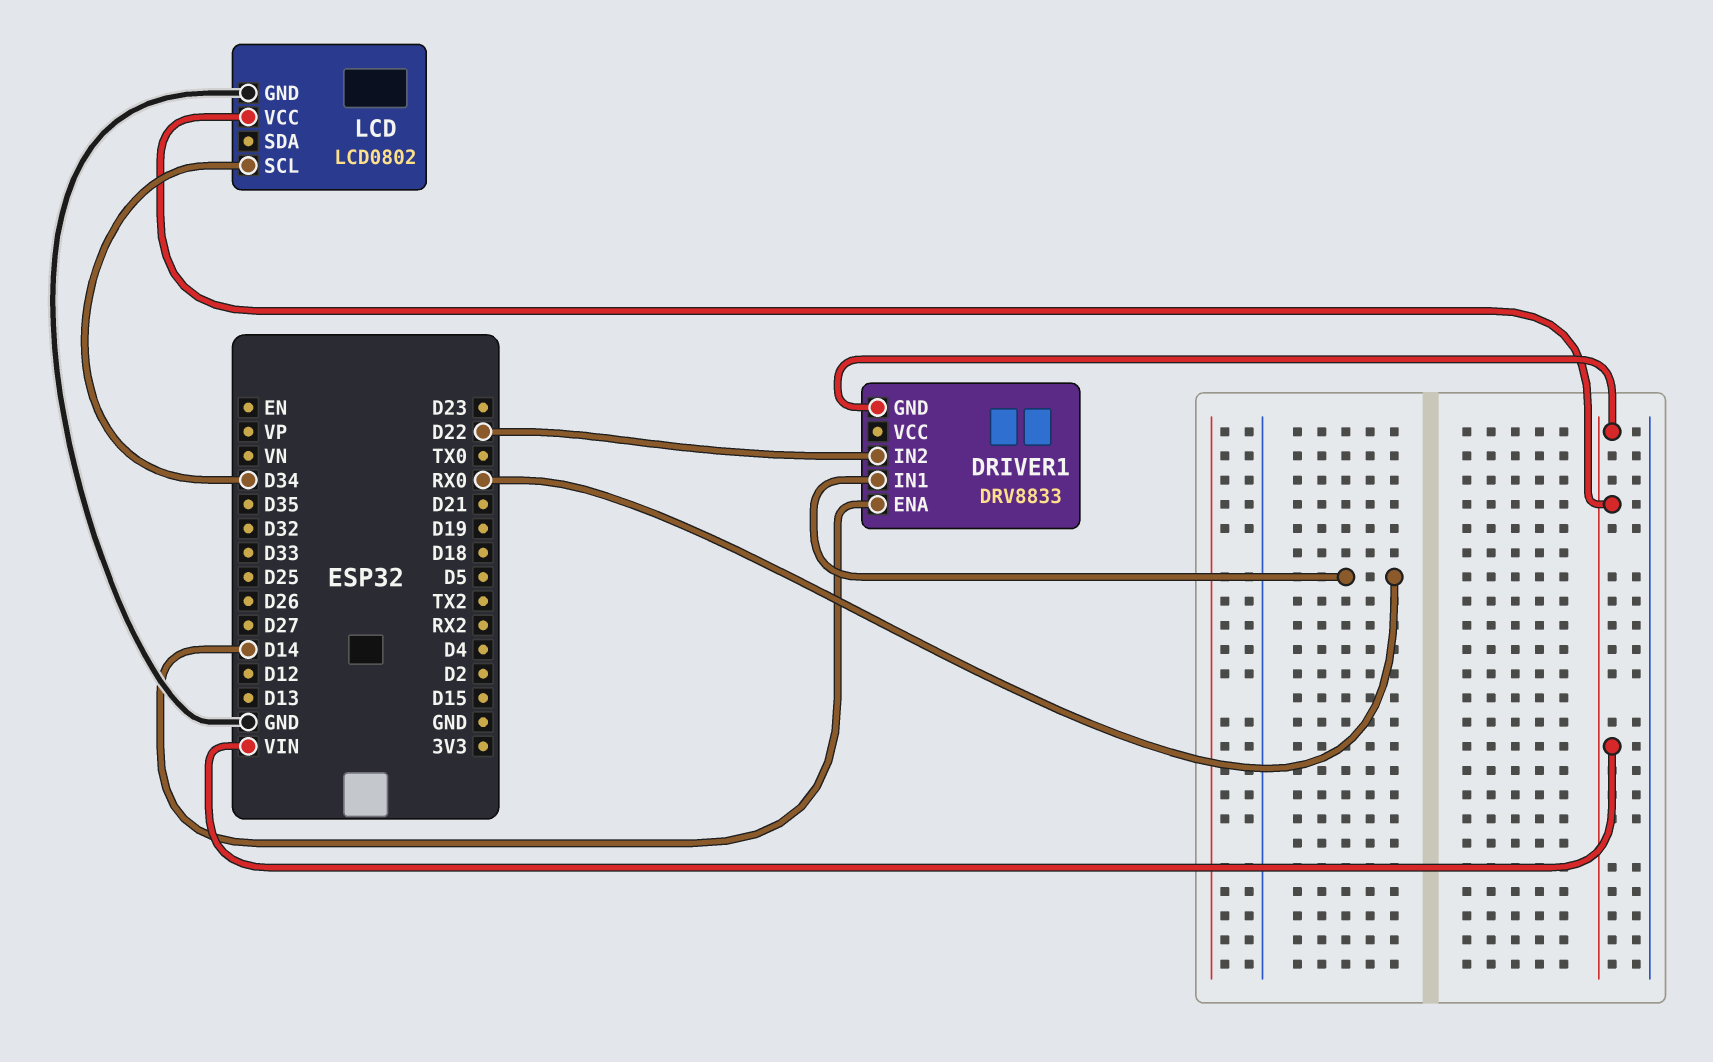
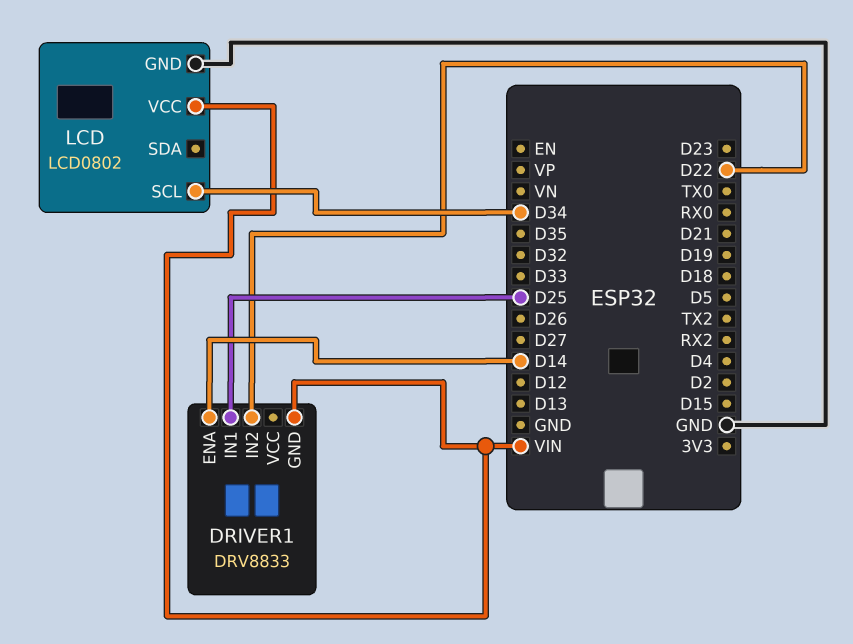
DRIVER1 pin IN1: RX0 -> D25

